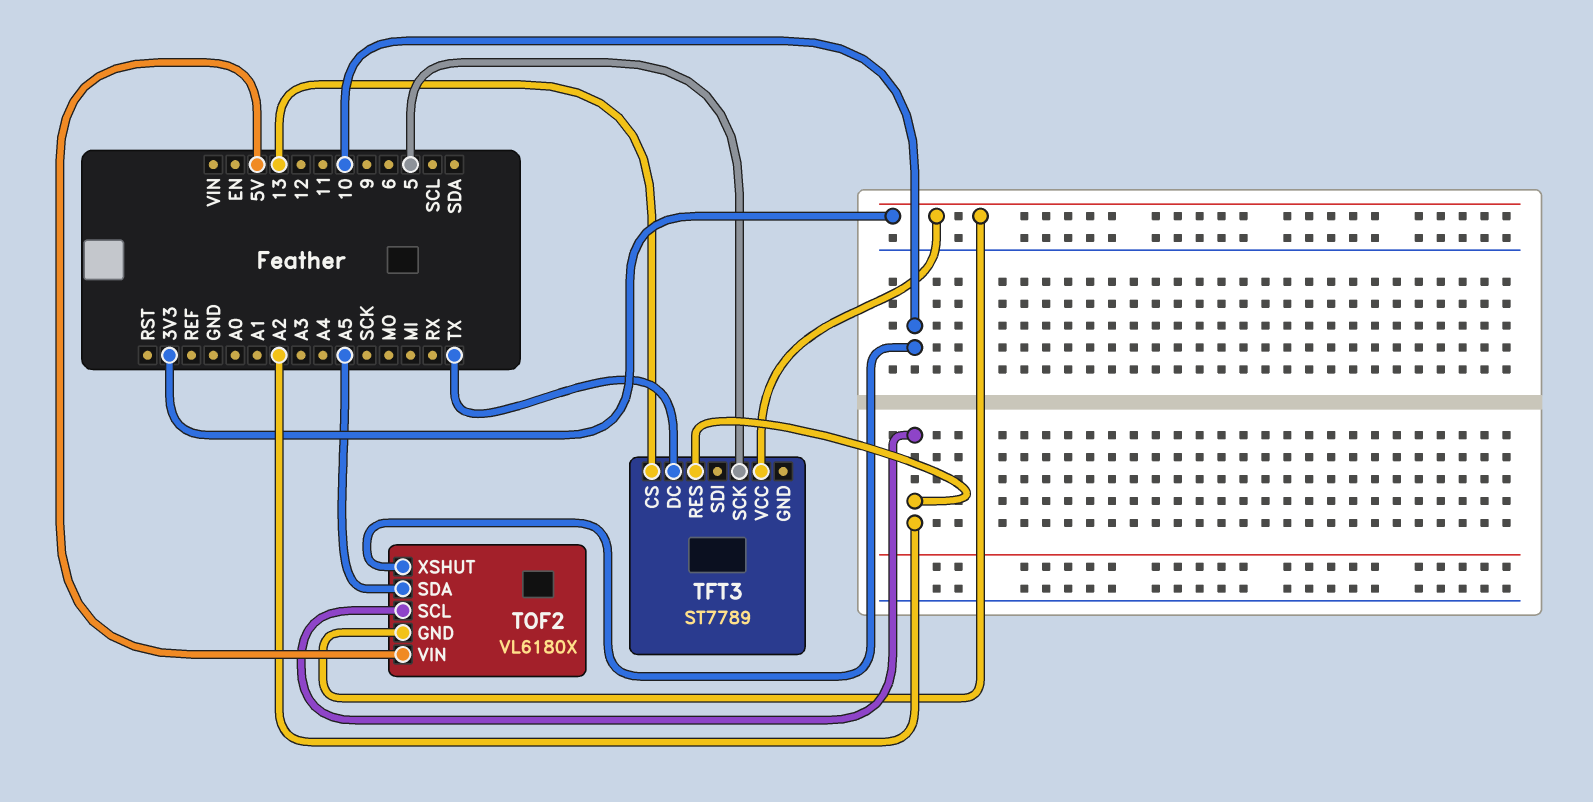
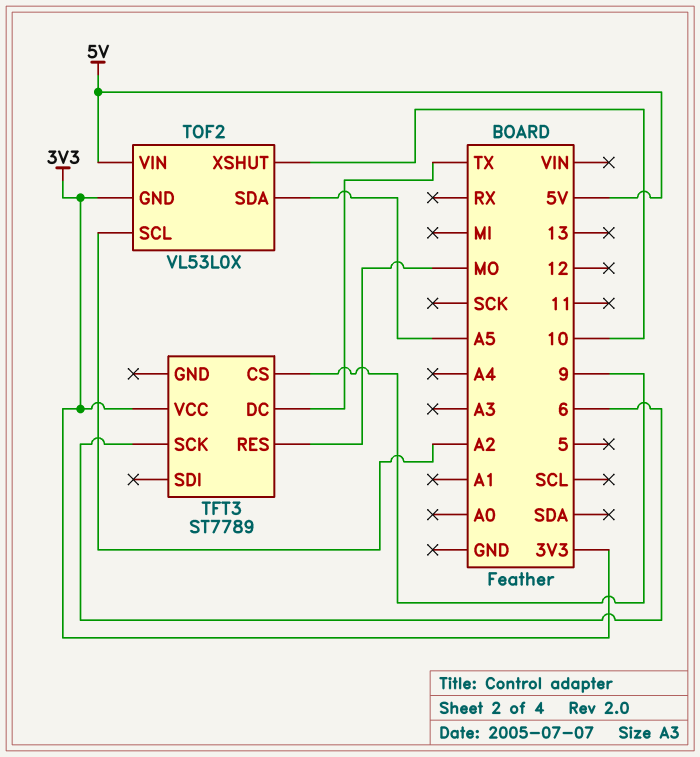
TFT3 pin CS: 13 -> 9
TFT3 pin RES: A2 -> MO
TFT3 pin SCK: 5 -> 6
TOF2: VL6180X -> VL53L0X

